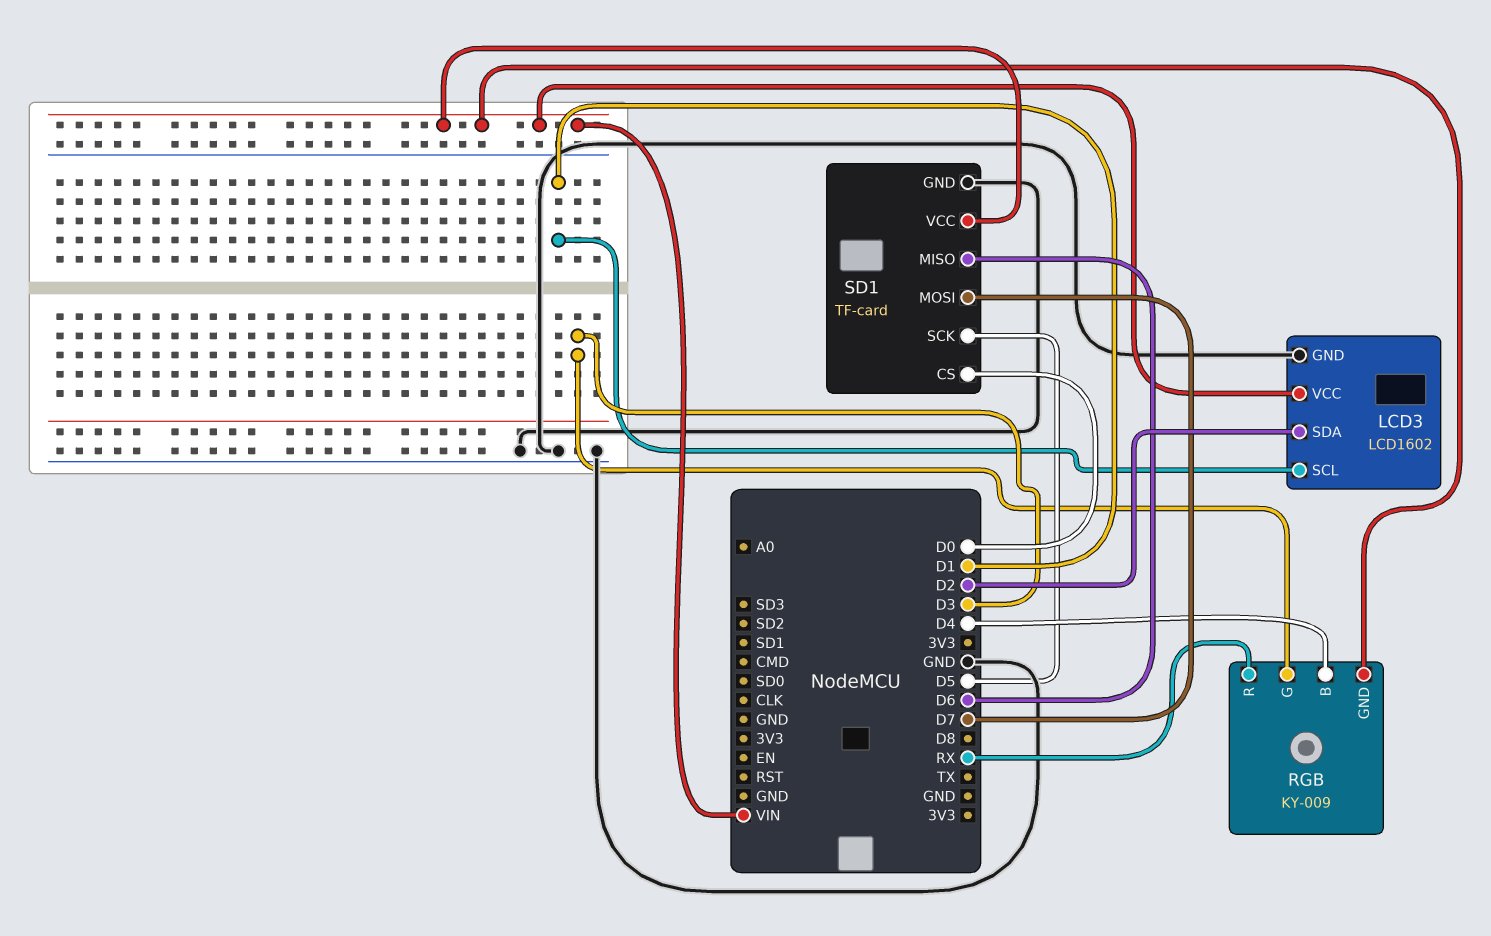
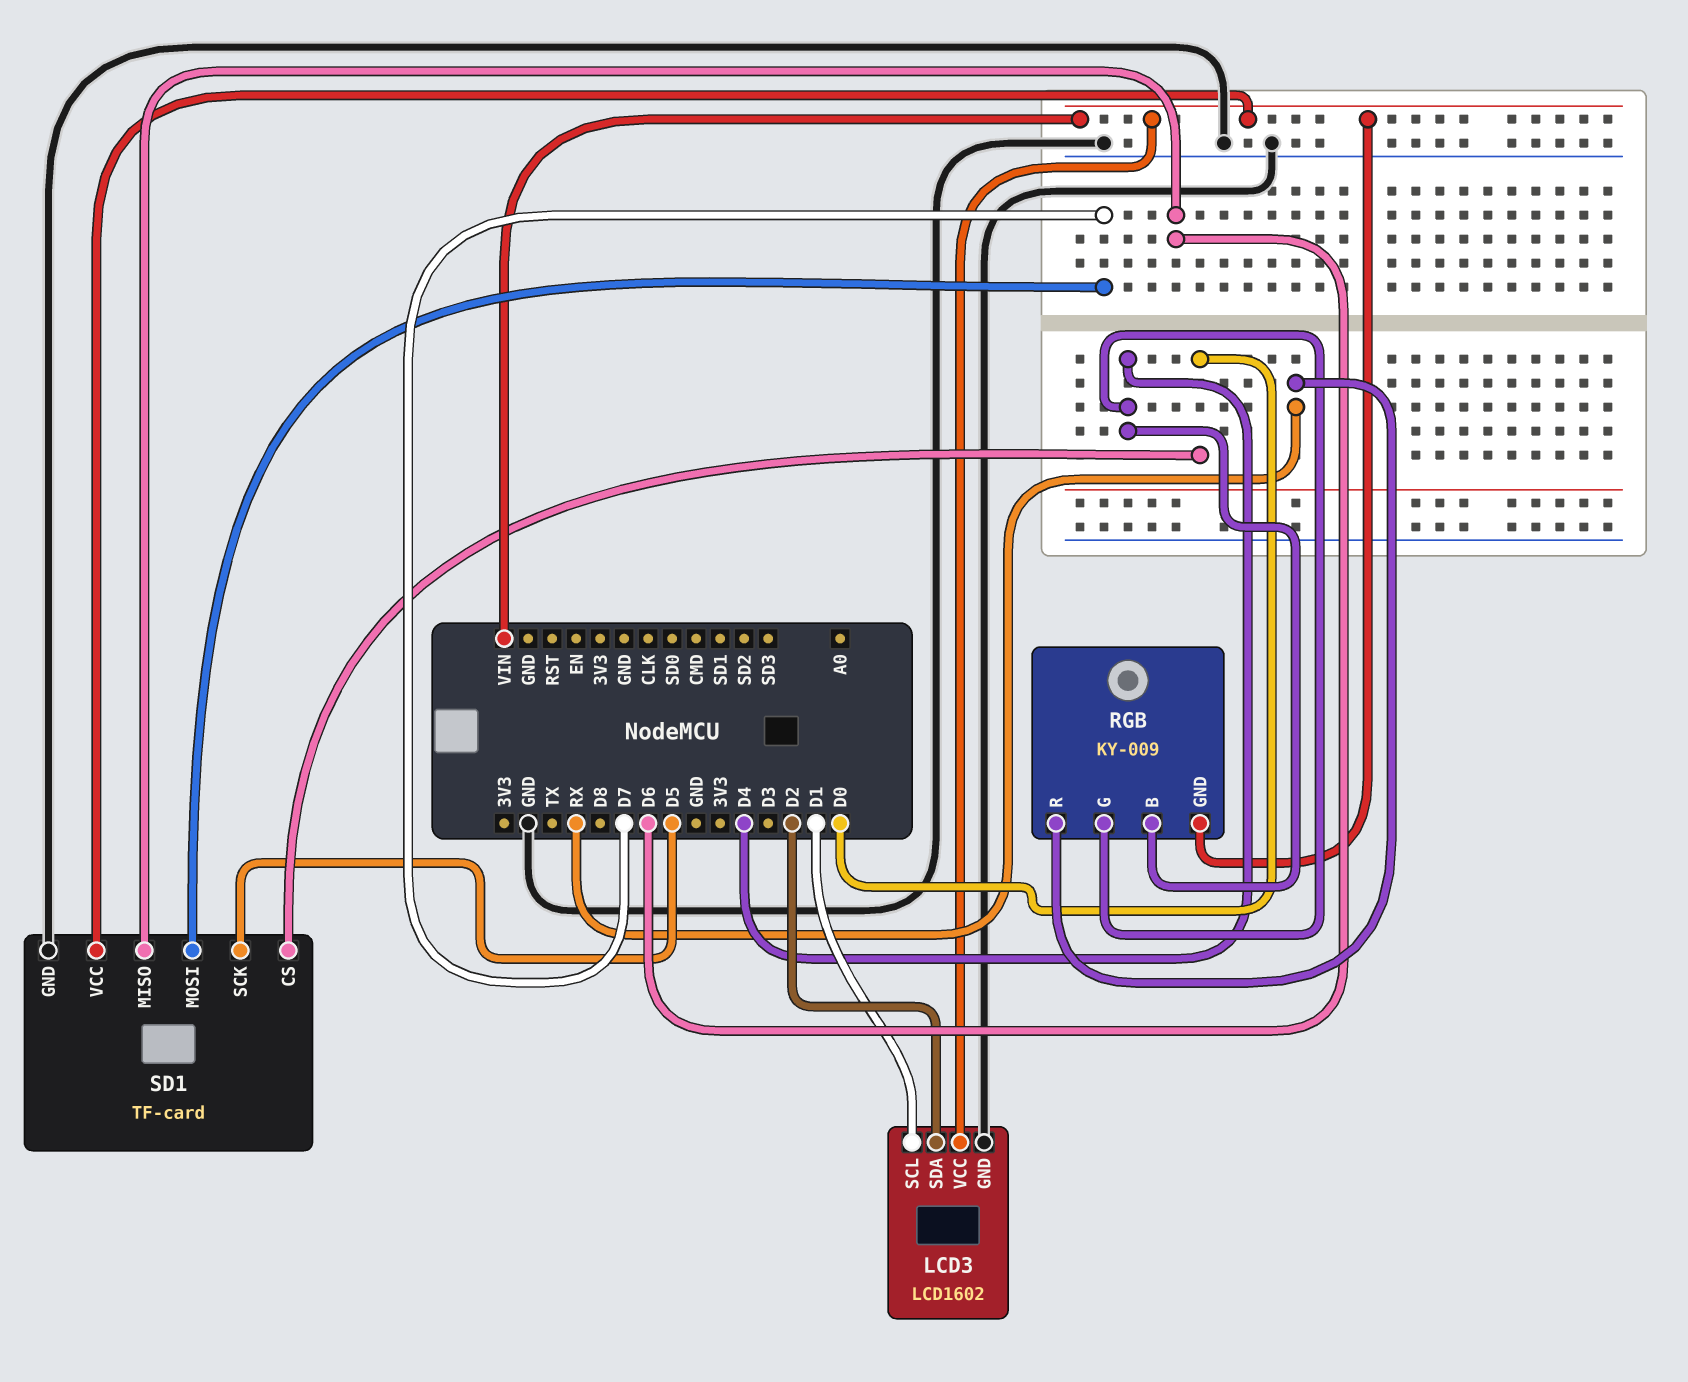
RGB pin G: D3 -> D4

